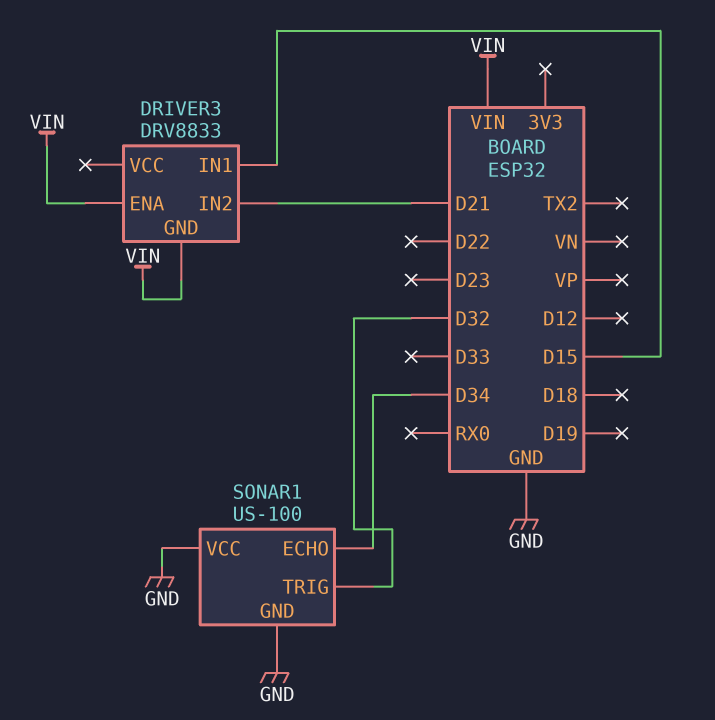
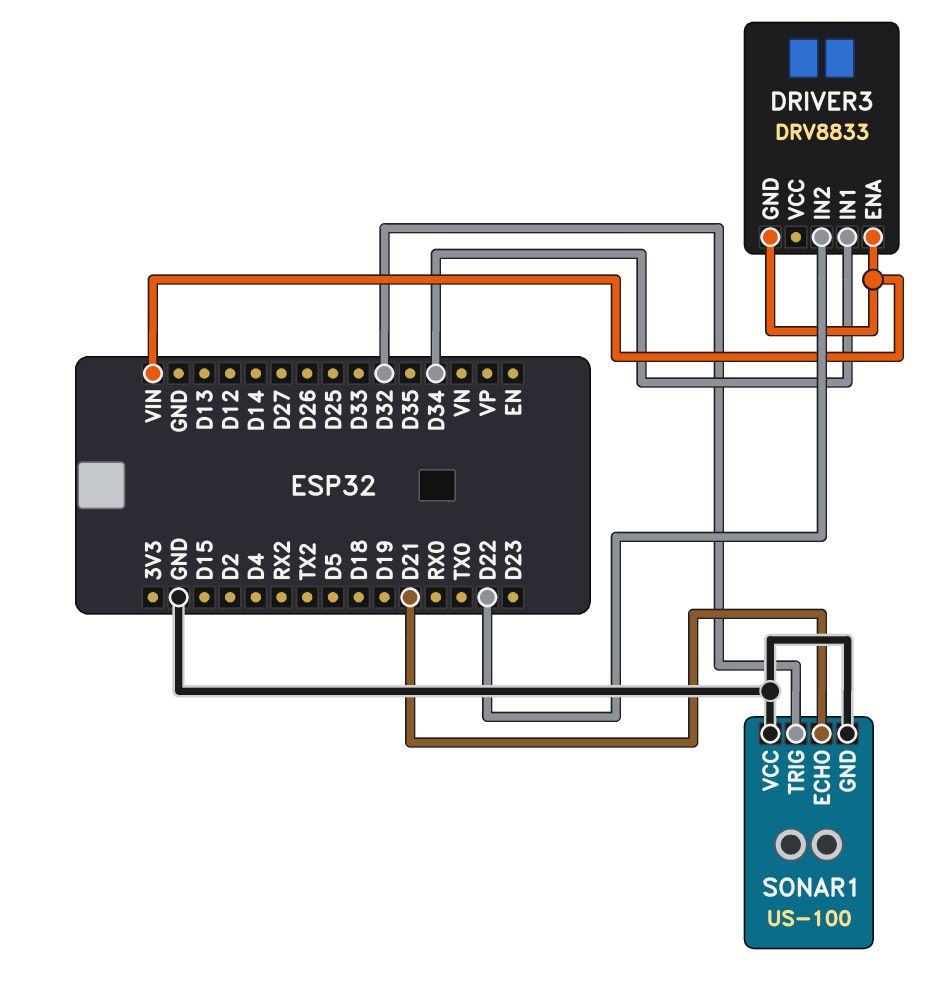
DRIVER3 pin IN1: D15 -> D34
DRIVER3 pin IN2: D21 -> D22
SONAR1 pin ECHO: D34 -> D21

